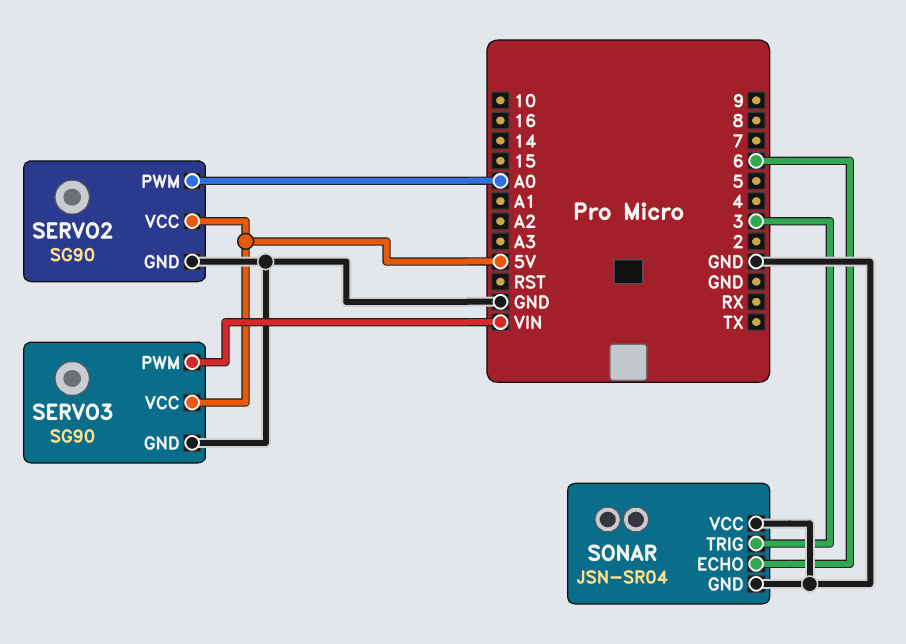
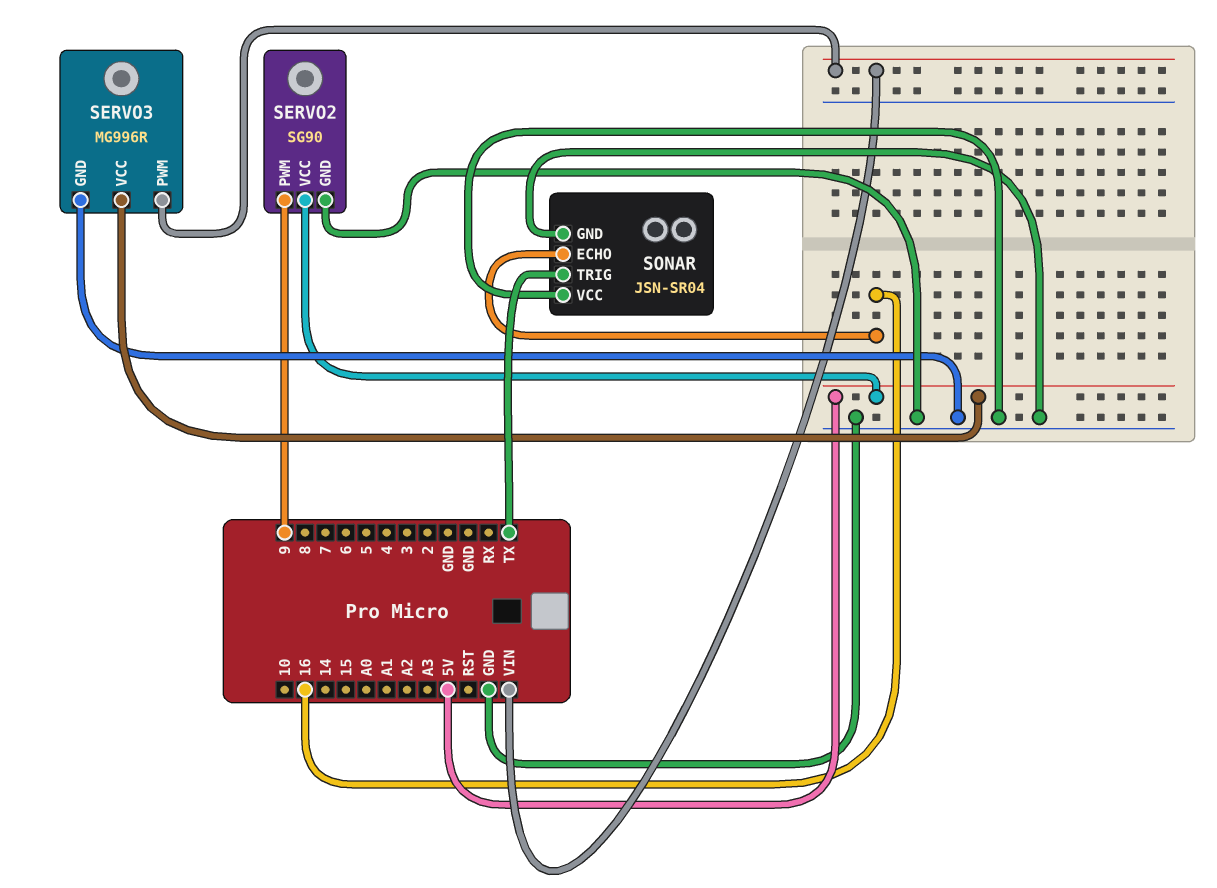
SERVO2 pin PWM: A0 -> 9
SERVO3: SG90 -> MG996R
SONAR pin ECHO: 6 -> 16
SONAR pin TRIG: 3 -> TX

